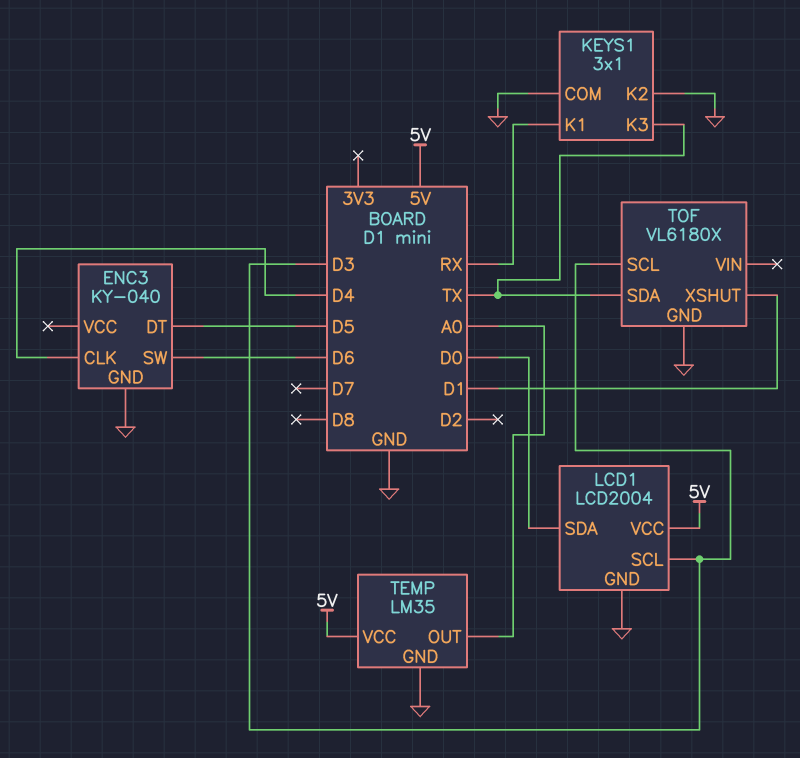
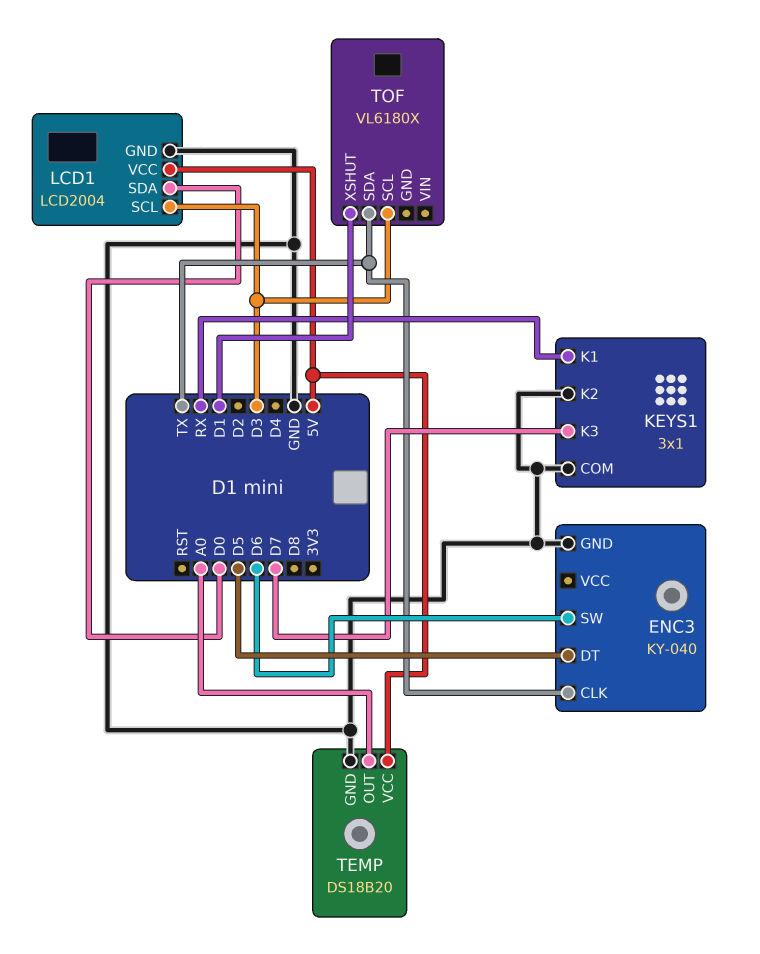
ENC3 pin CLK: D4 -> TX
KEYS1 pin K3: TX -> D7
TEMP: LM35 -> DS18B20
TOF pin GND: GND -> none

